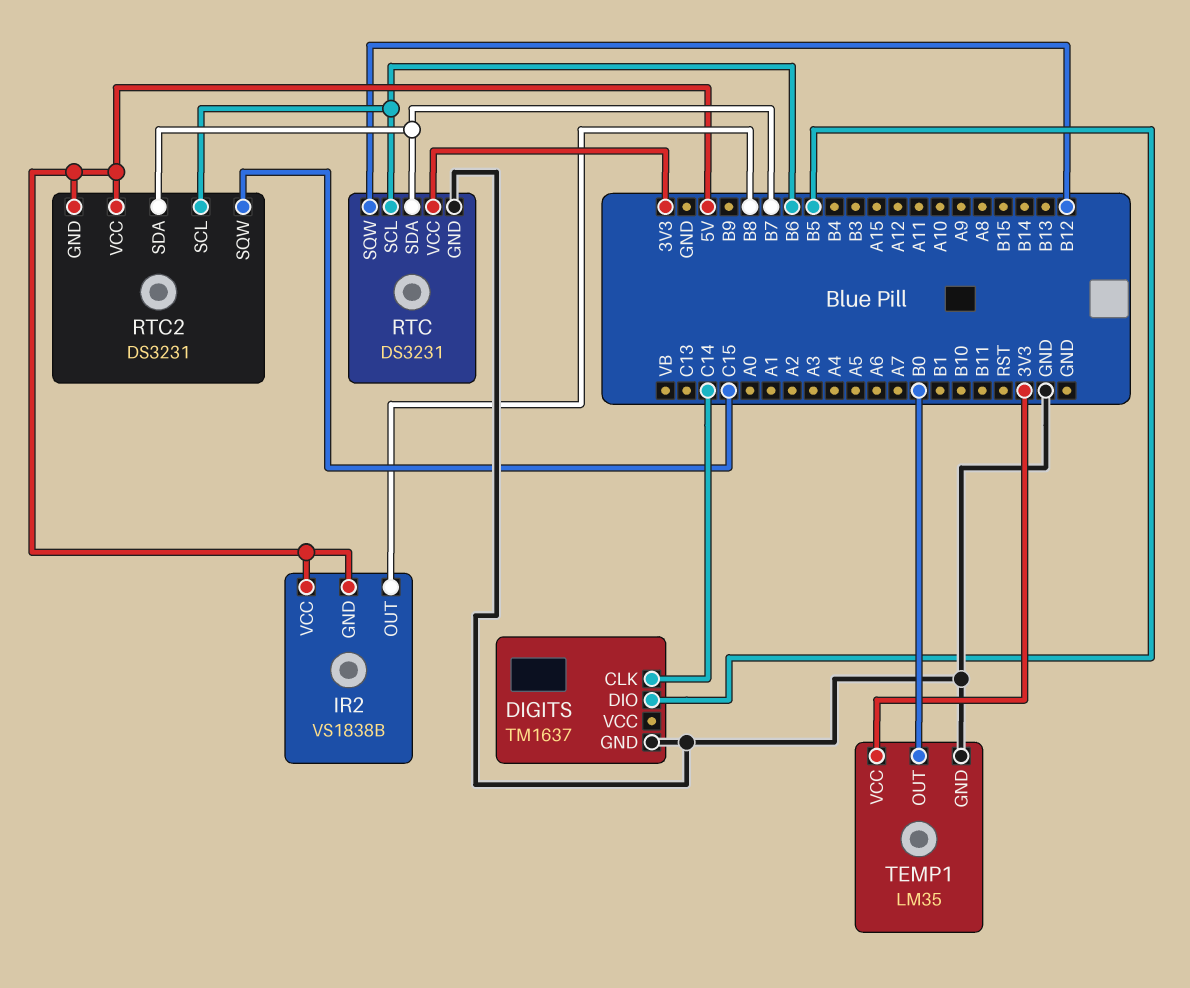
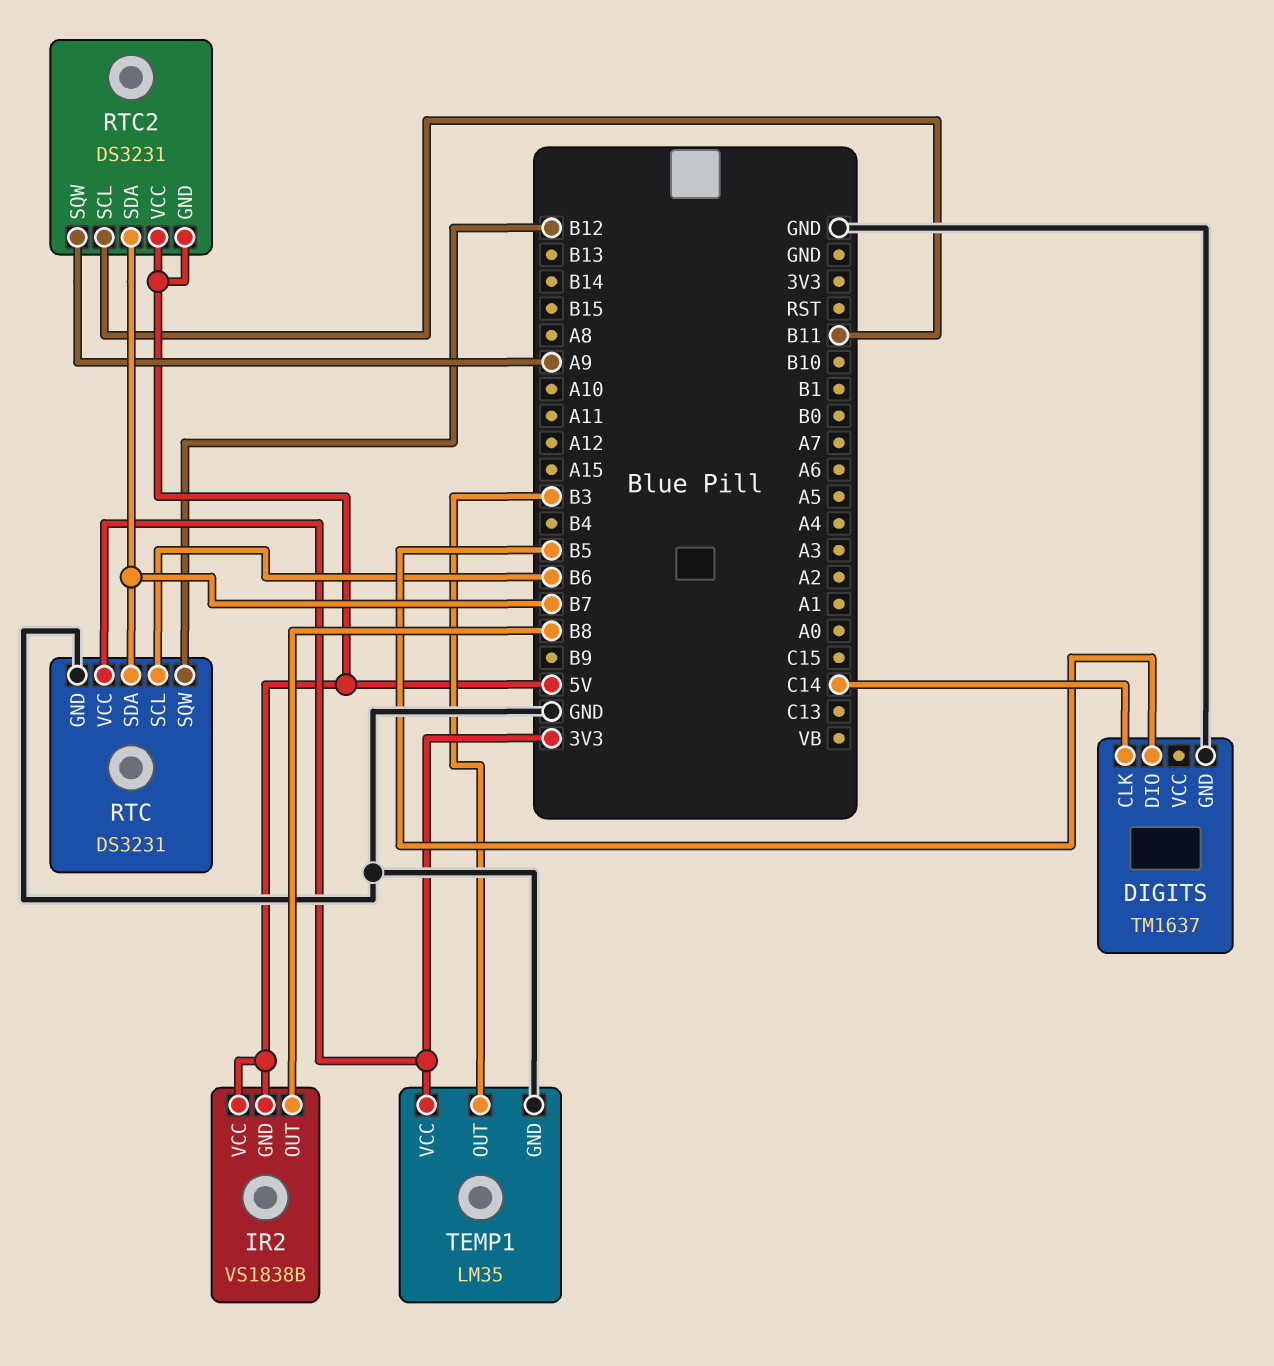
RTC2 pin SCL: B6 -> B11
RTC2 pin SQW: C15 -> A9
TEMP1 pin OUT: B0 -> B3

